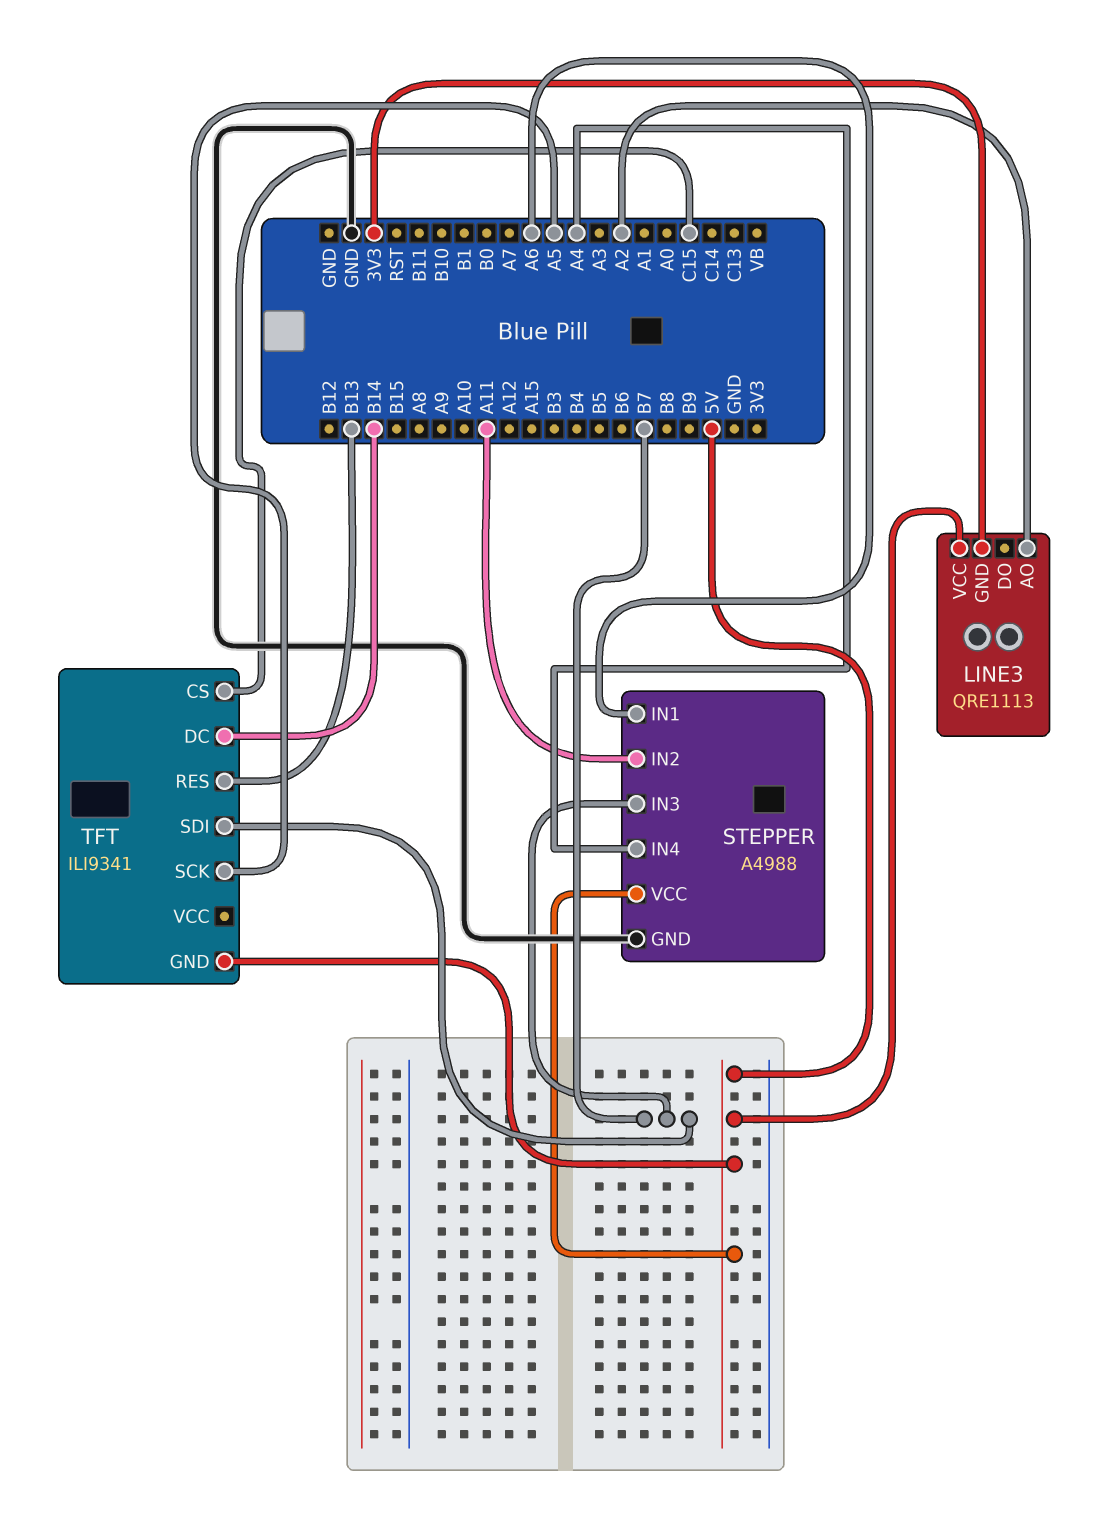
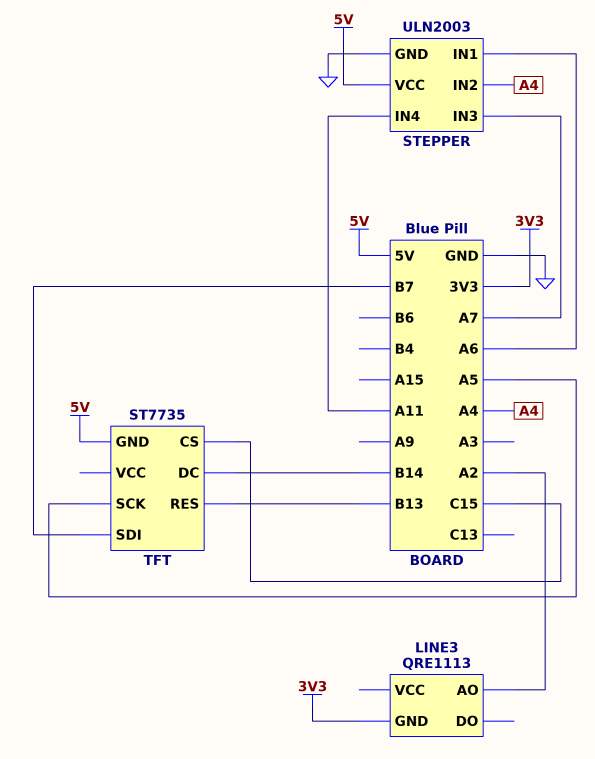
LINE3 pin VCC: 5V -> none
STEPPER: A4988 -> ULN2003
STEPPER pin IN2: A11 -> A4
STEPPER pin IN3: B7 -> A7
STEPPER pin IN4: A4 -> A11
TFT: ILI9341 -> ST7735

